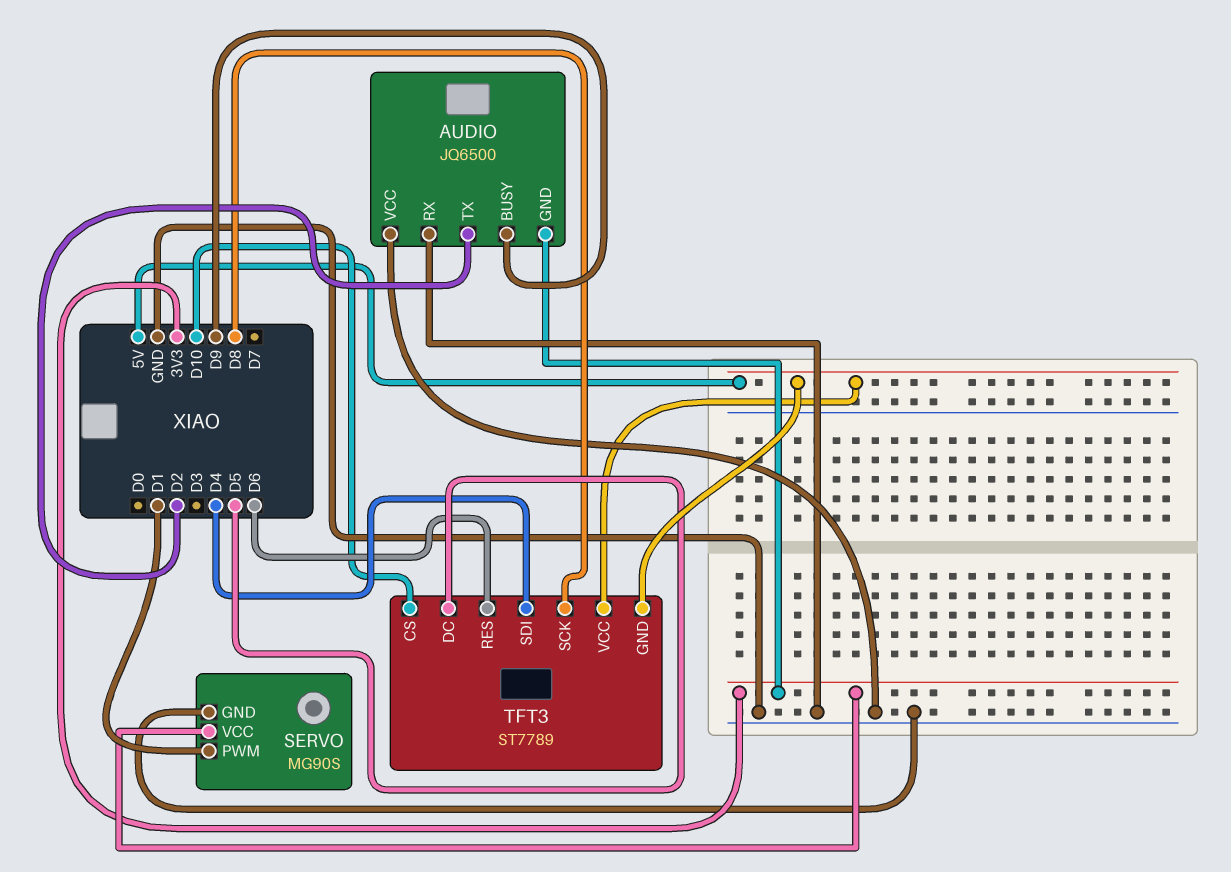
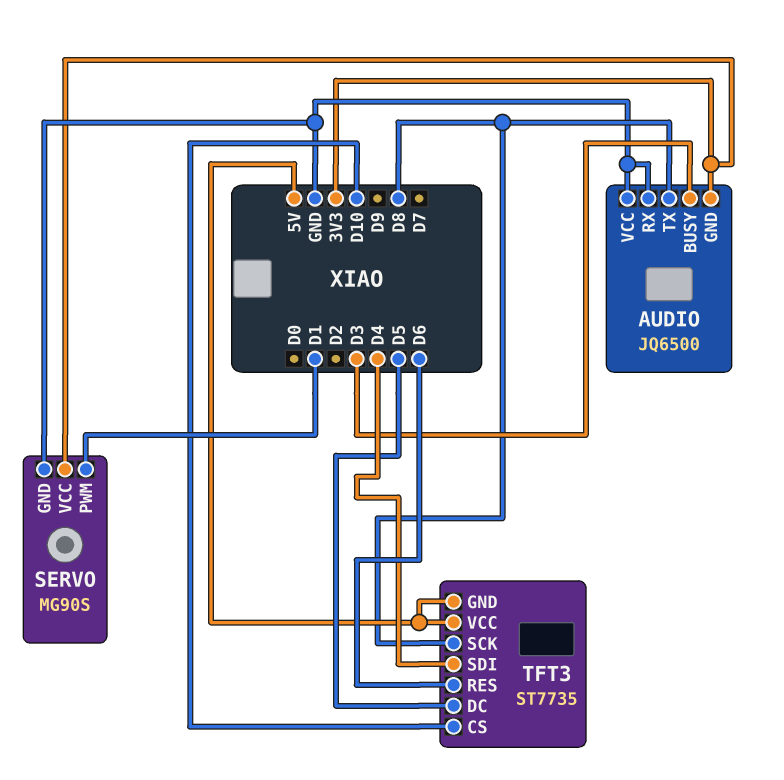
AUDIO pin BUSY: D9 -> D3
AUDIO pin TX: D2 -> D8
TFT3: ST7789 -> ST7735

